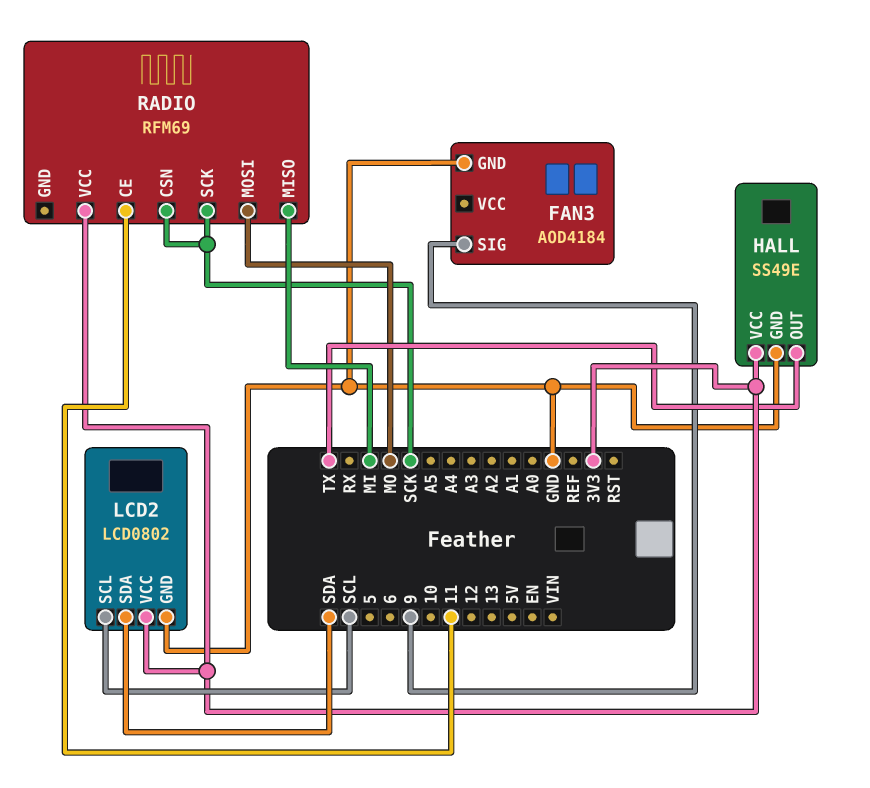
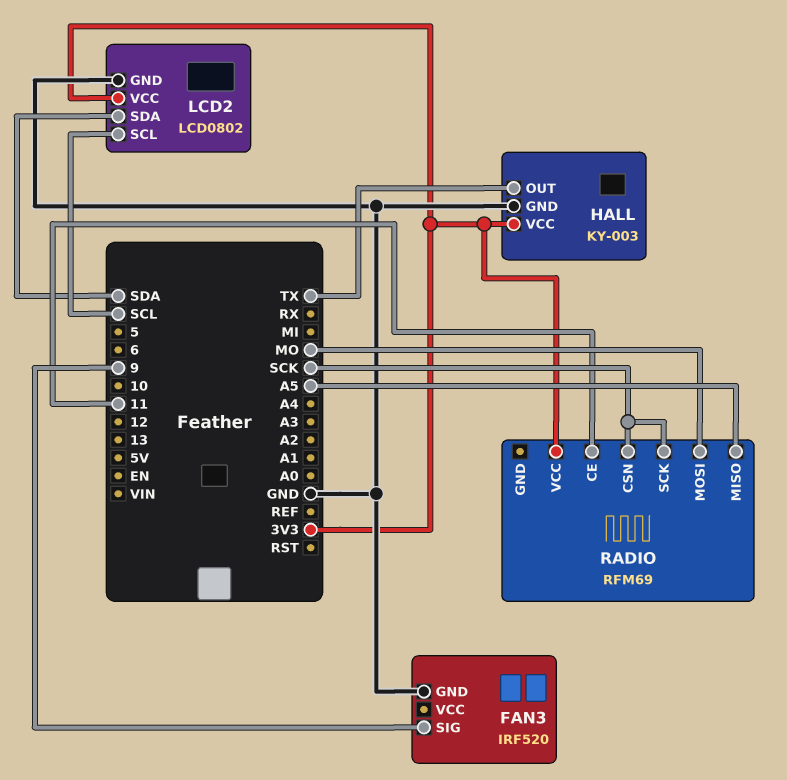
FAN3: AOD4184 -> IRF520
HALL: SS49E -> KY-003
RADIO pin MISO: MI -> A5

